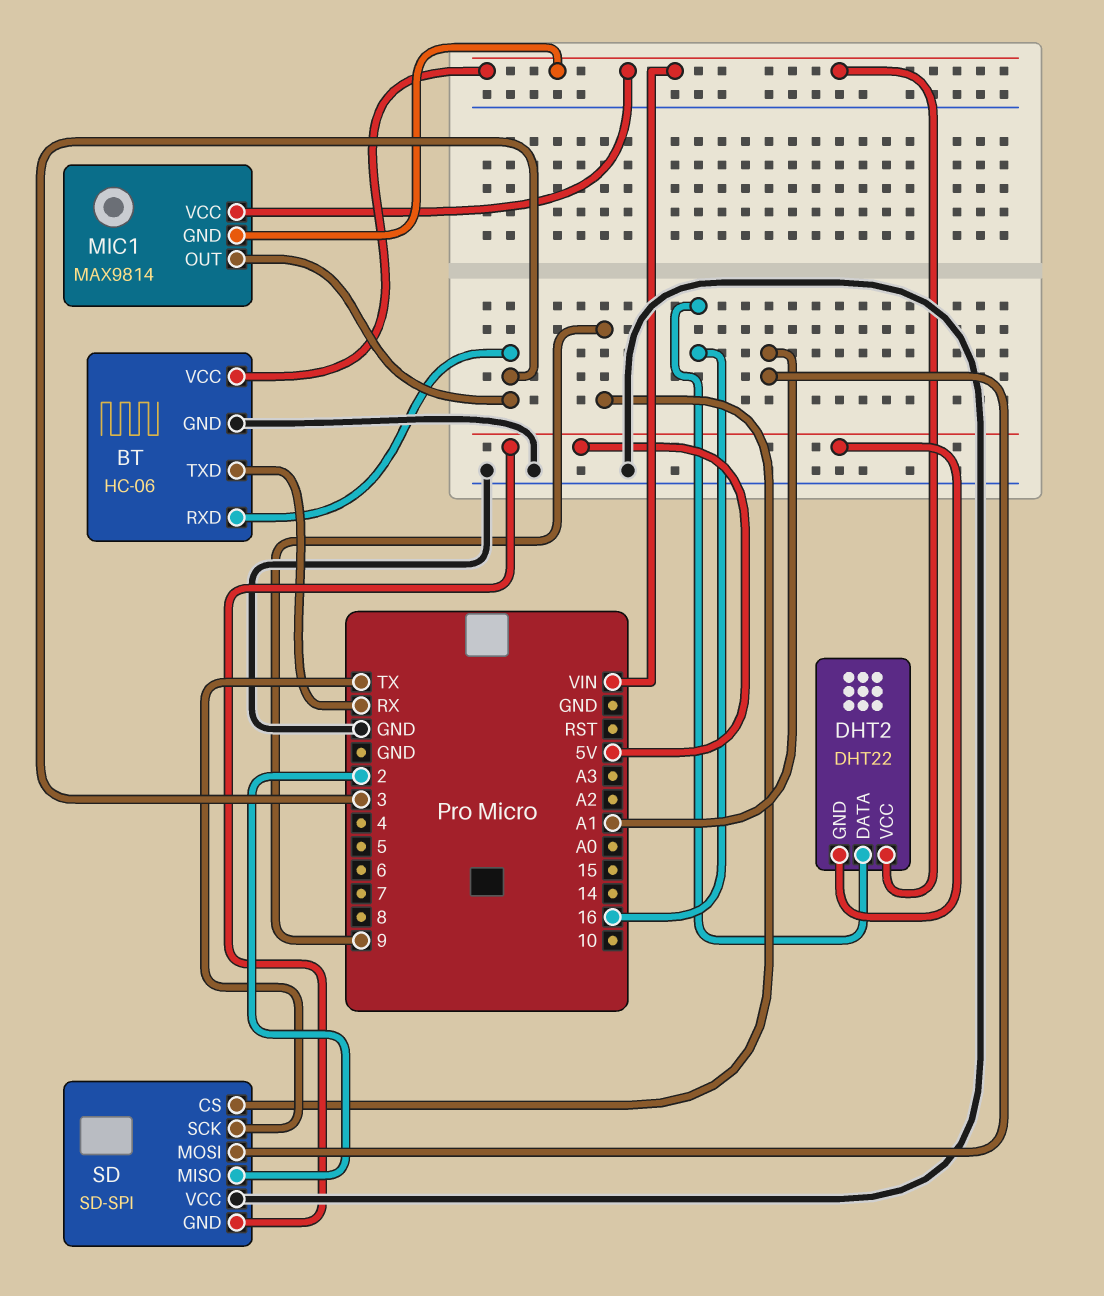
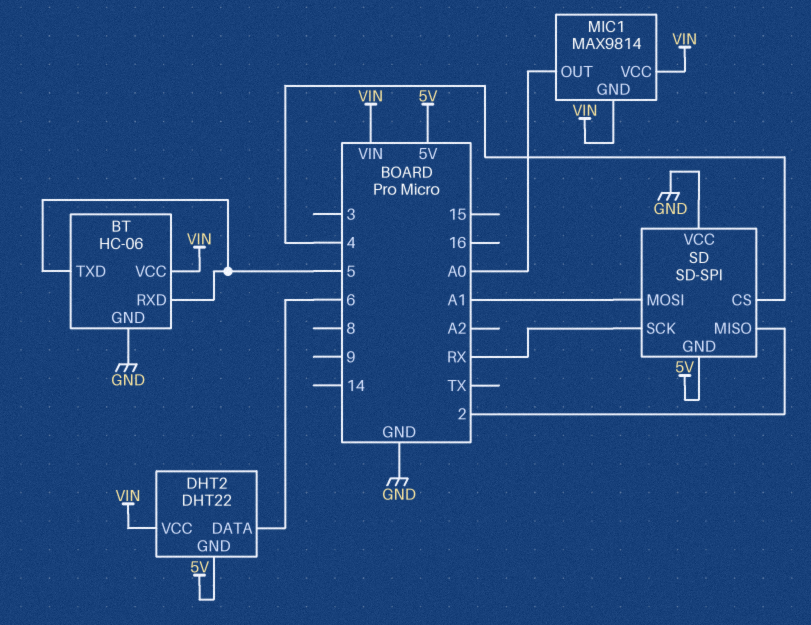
BT pin RXD: 3 -> 5
BT pin TXD: RX -> 5
DHT2 pin DATA: 16 -> 6
MIC1 pin OUT: 3 -> A0
SD pin CS: 9 -> 4
SD pin SCK: TX -> RX

